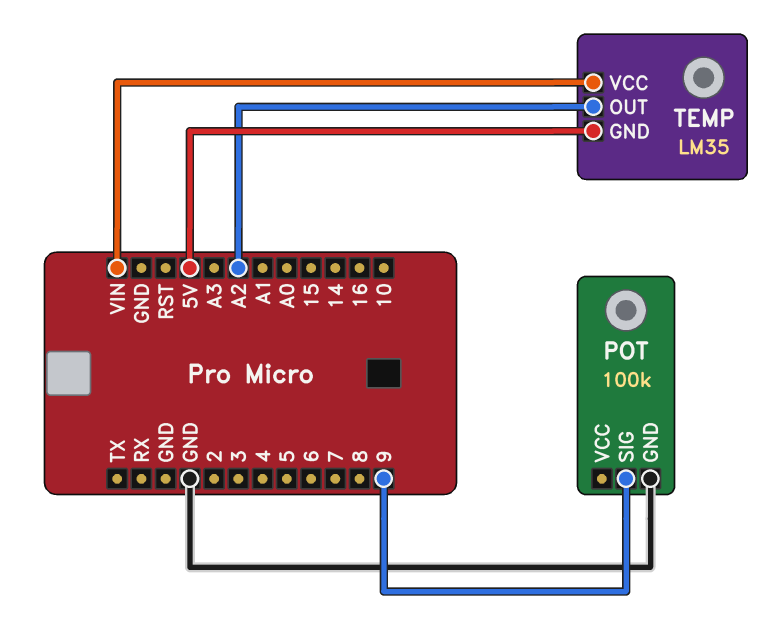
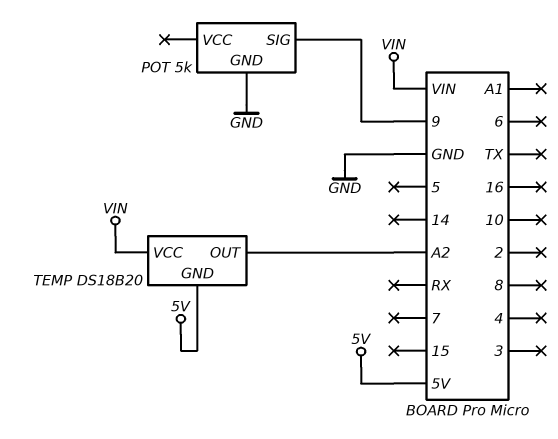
POT: 100k -> 5k
TEMP: LM35 -> DS18B20

